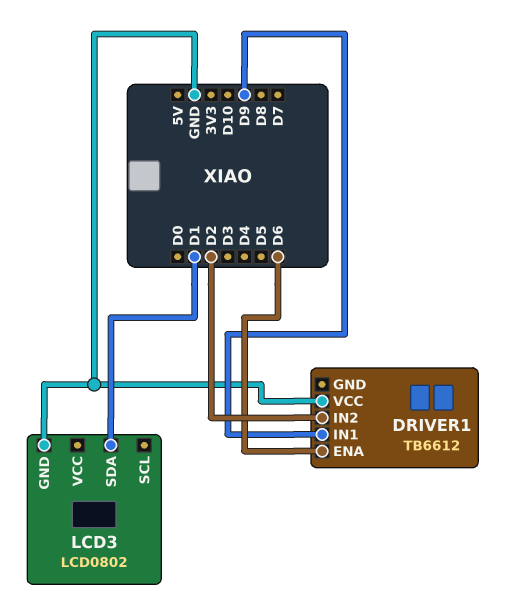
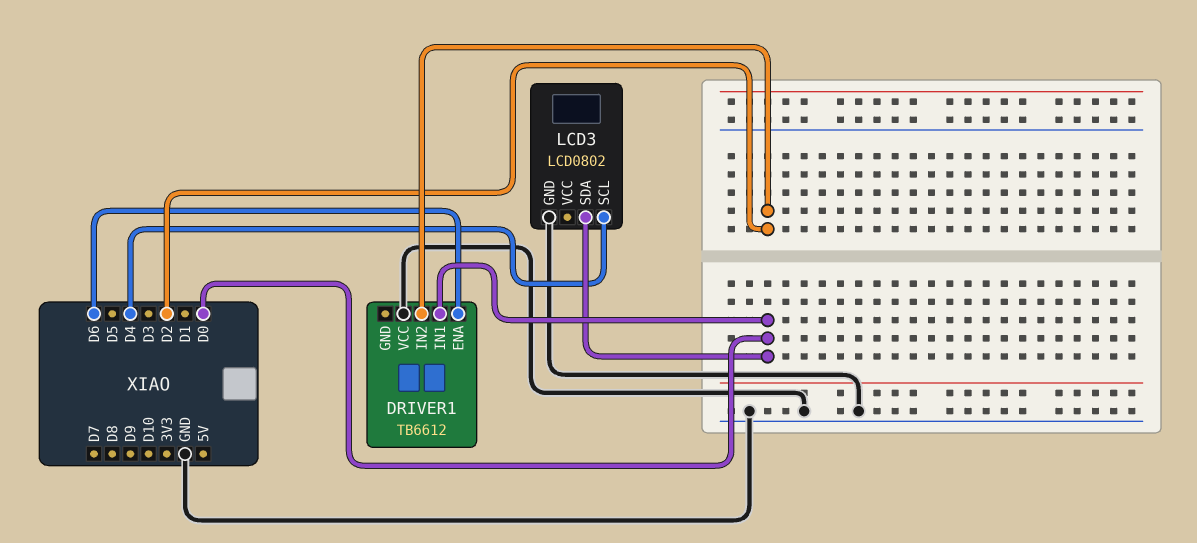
DRIVER1 pin IN1: D9 -> D0
LCD3 pin SCL: none -> D4
LCD3 pin SDA: D1 -> D0

